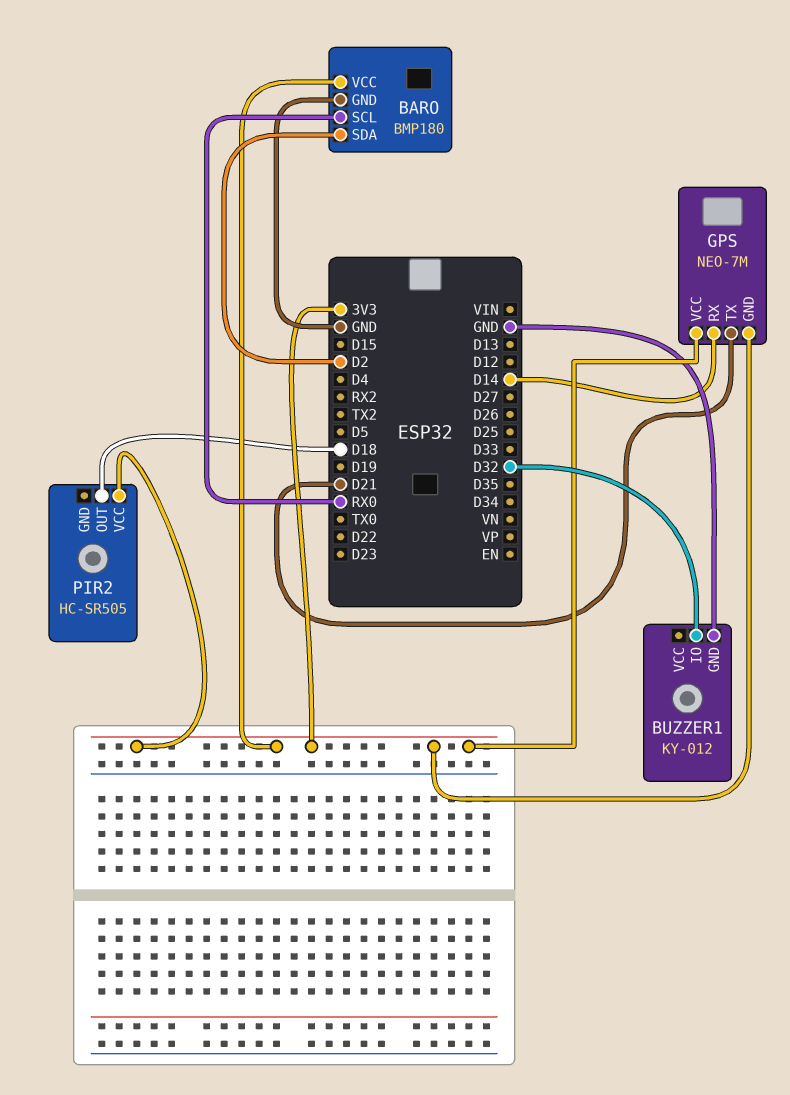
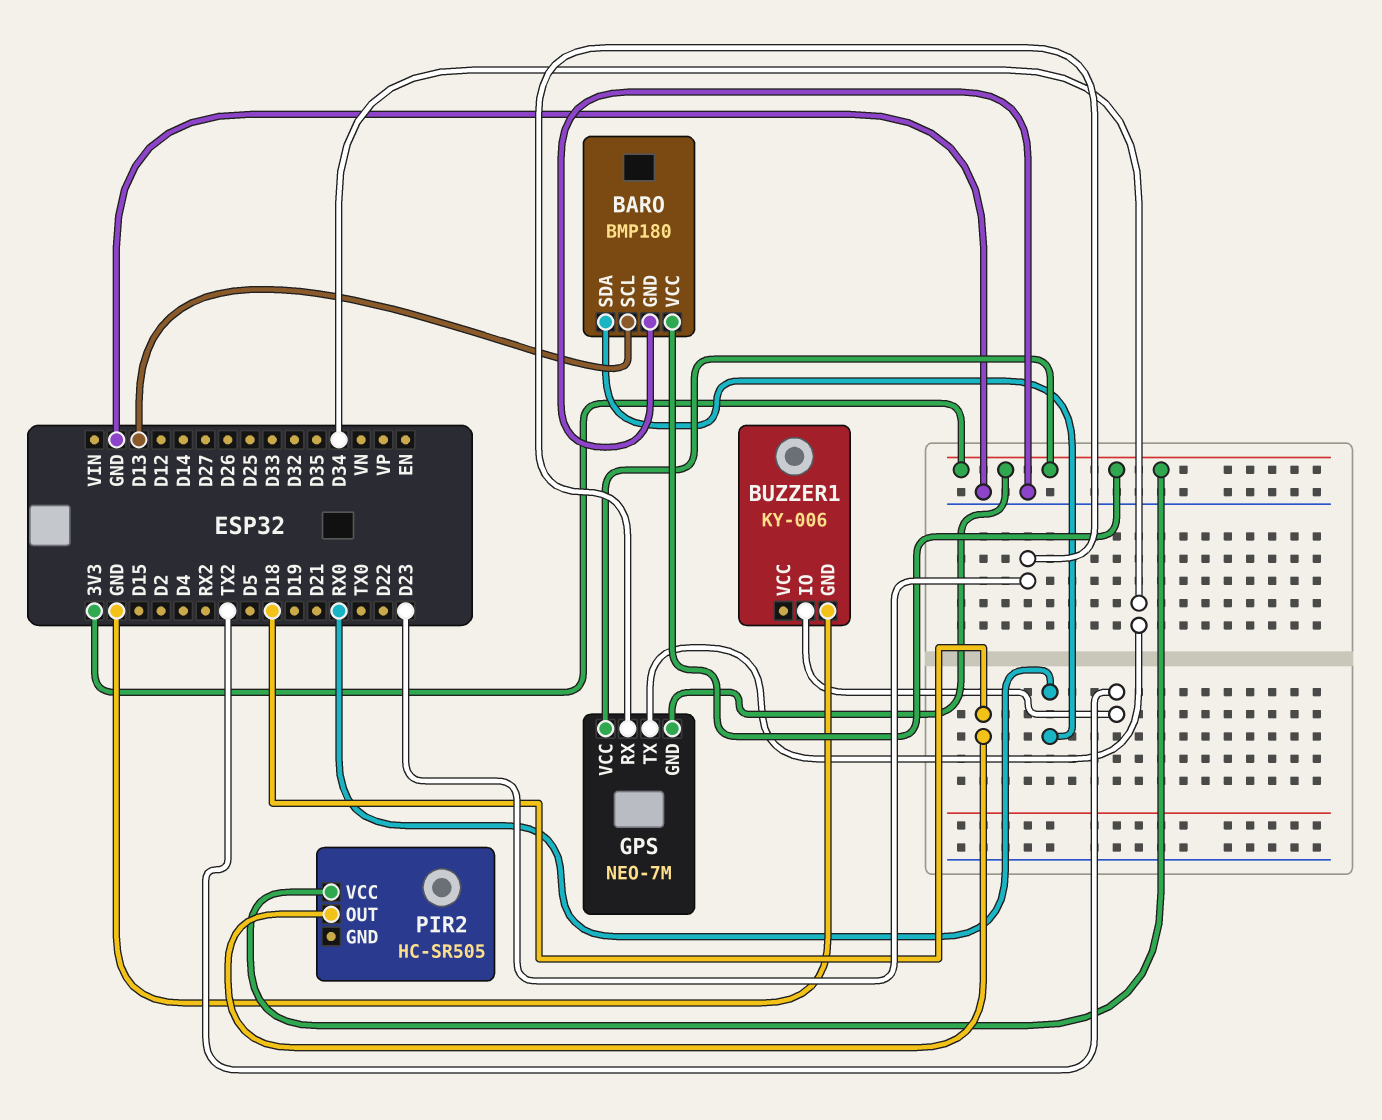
BARO pin SCL: RX0 -> D13
BARO pin SDA: D2 -> RX0
BUZZER1: KY-012 -> KY-006
BUZZER1 pin IO: D32 -> TX2
GPS pin RX: D14 -> D23
GPS pin TX: D21 -> D34

